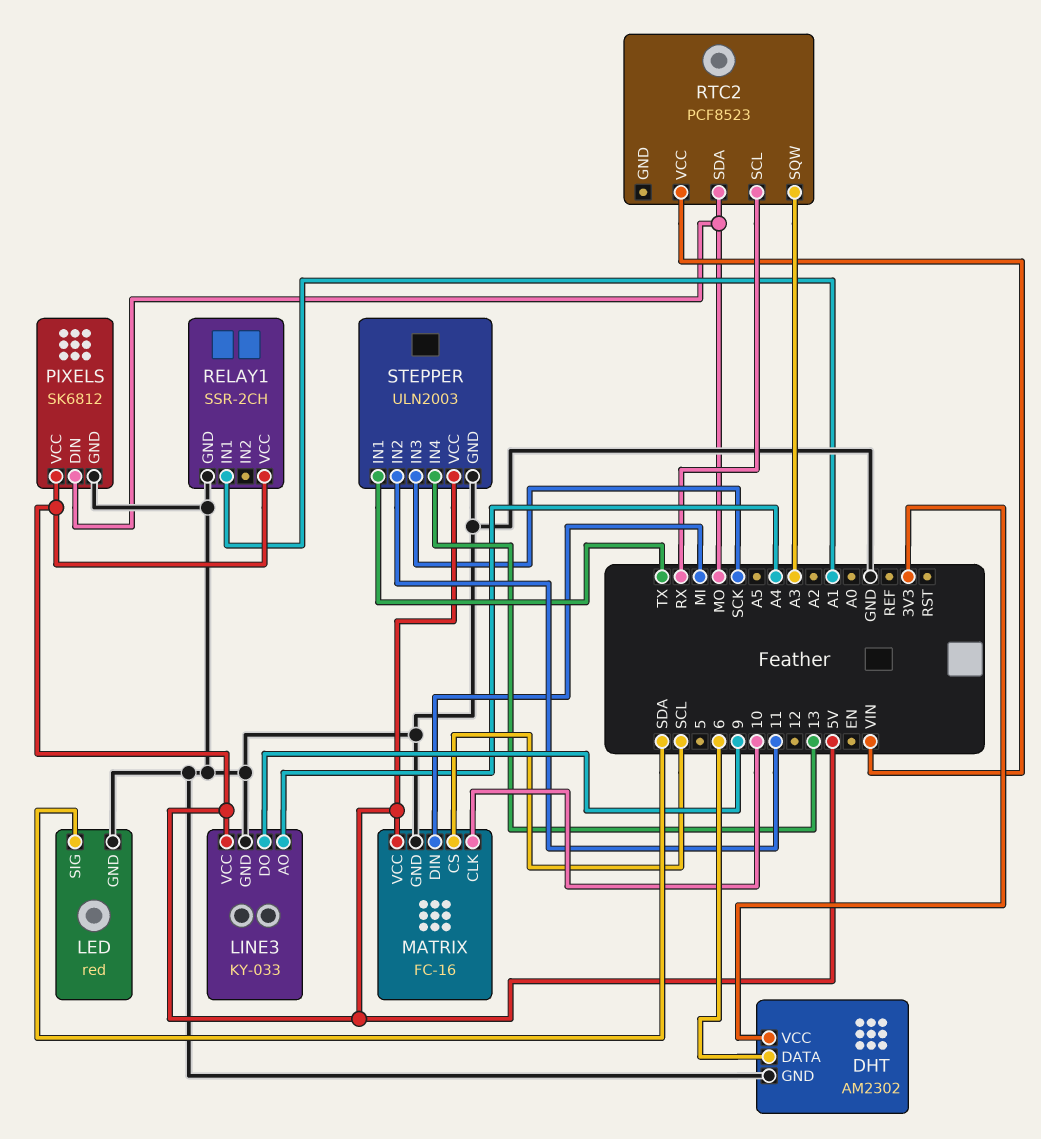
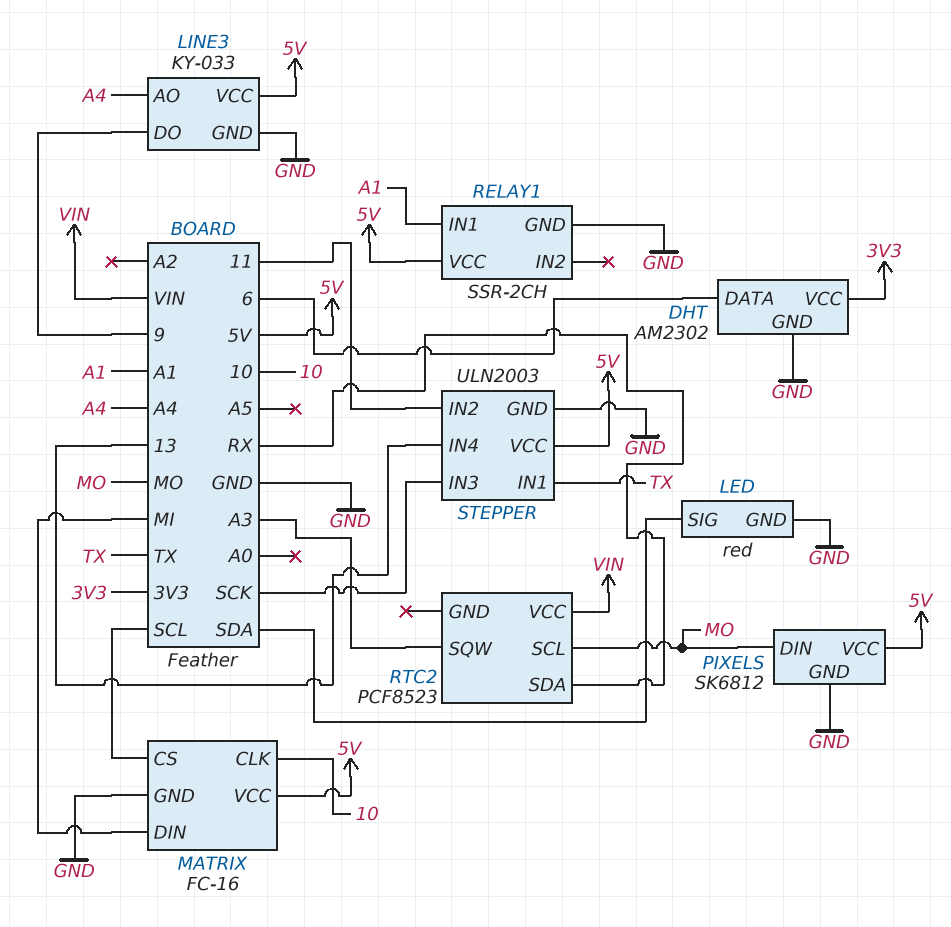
RTC2 pin SCL: RX -> MO
RTC2 pin SDA: MO -> RX

